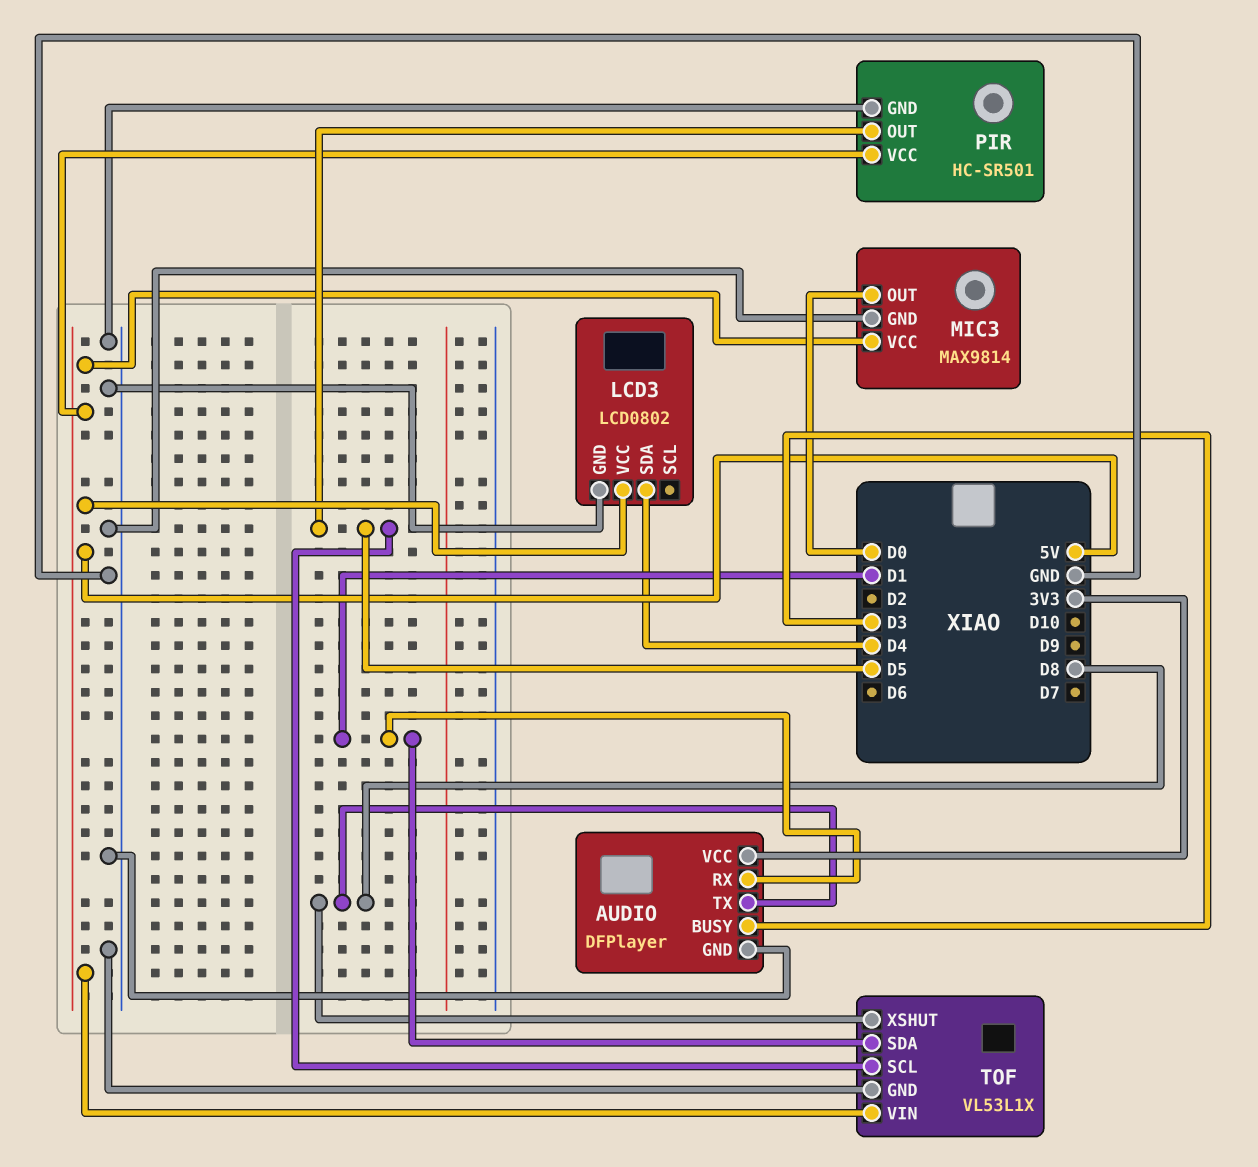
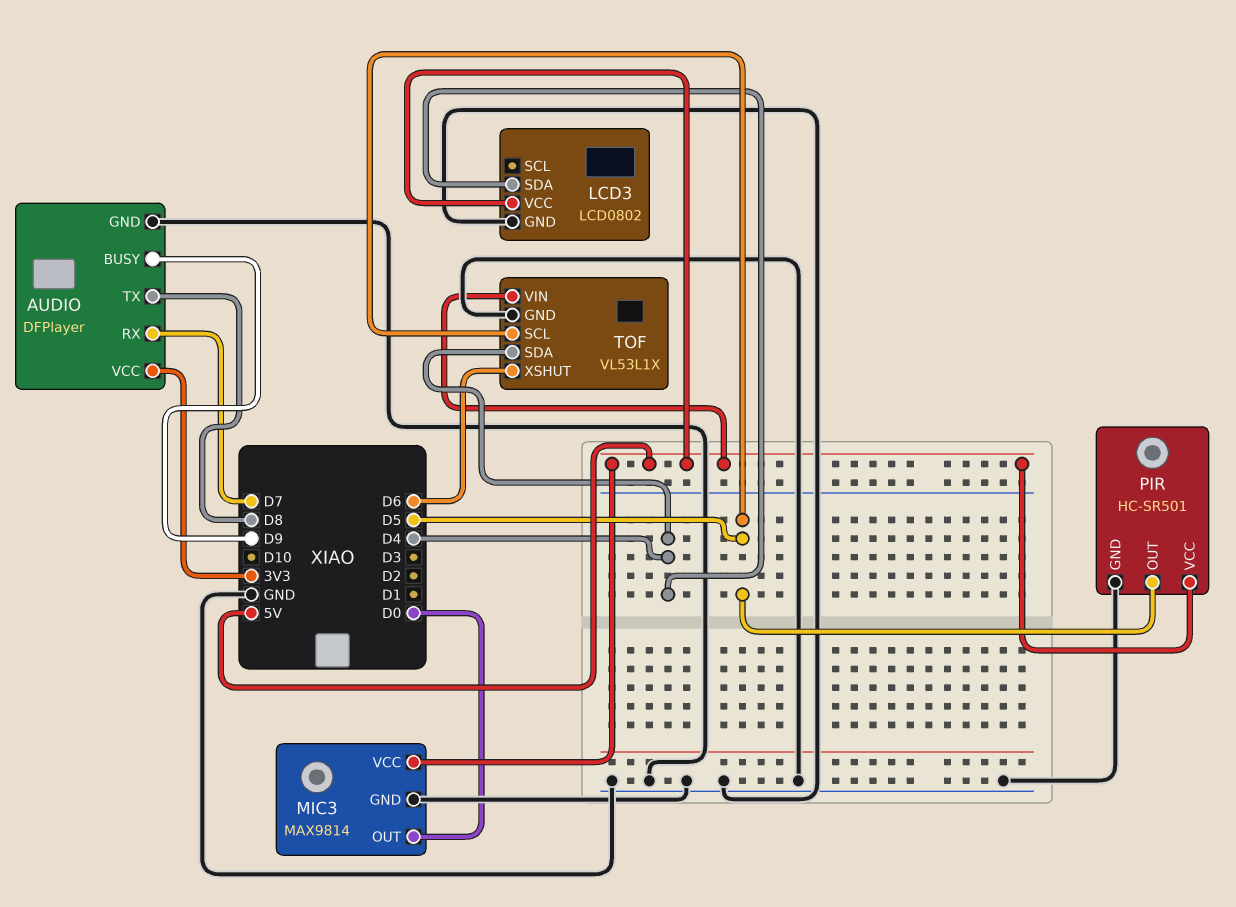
AUDIO pin BUSY: D3 -> D9
AUDIO pin RX: D1 -> D7
TOF pin SDA: D1 -> D4
TOF pin XSHUT: D8 -> D6

